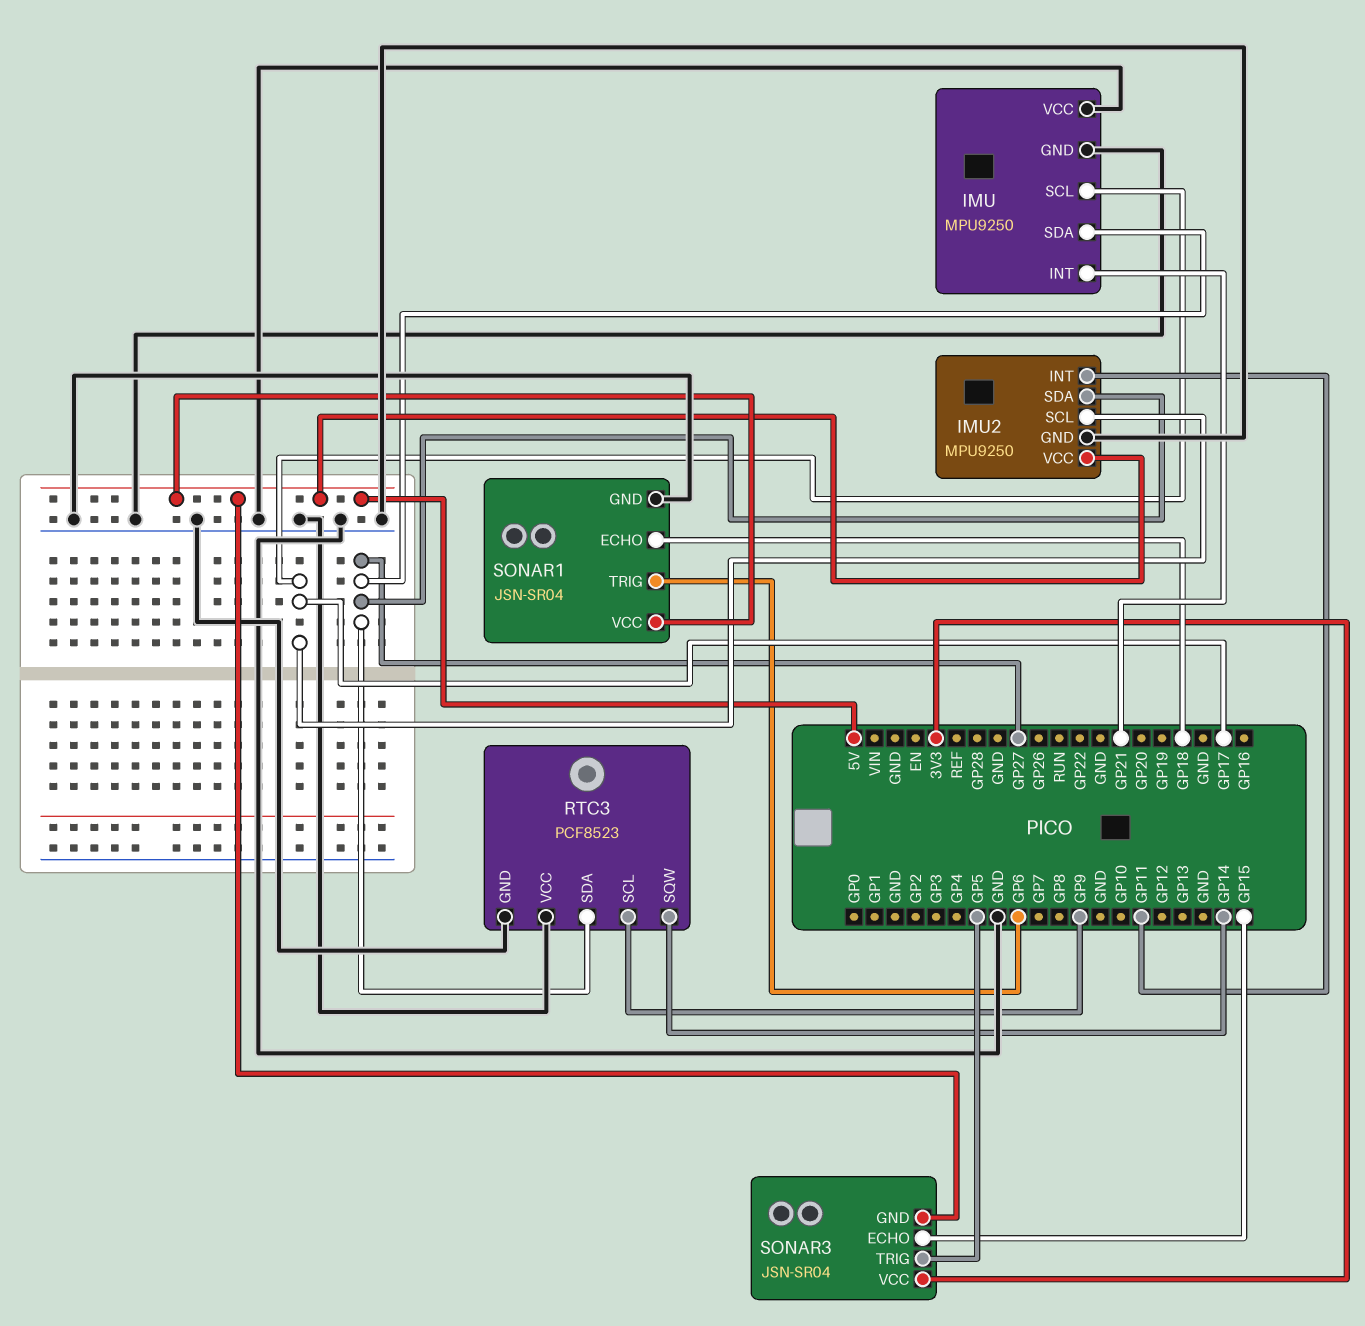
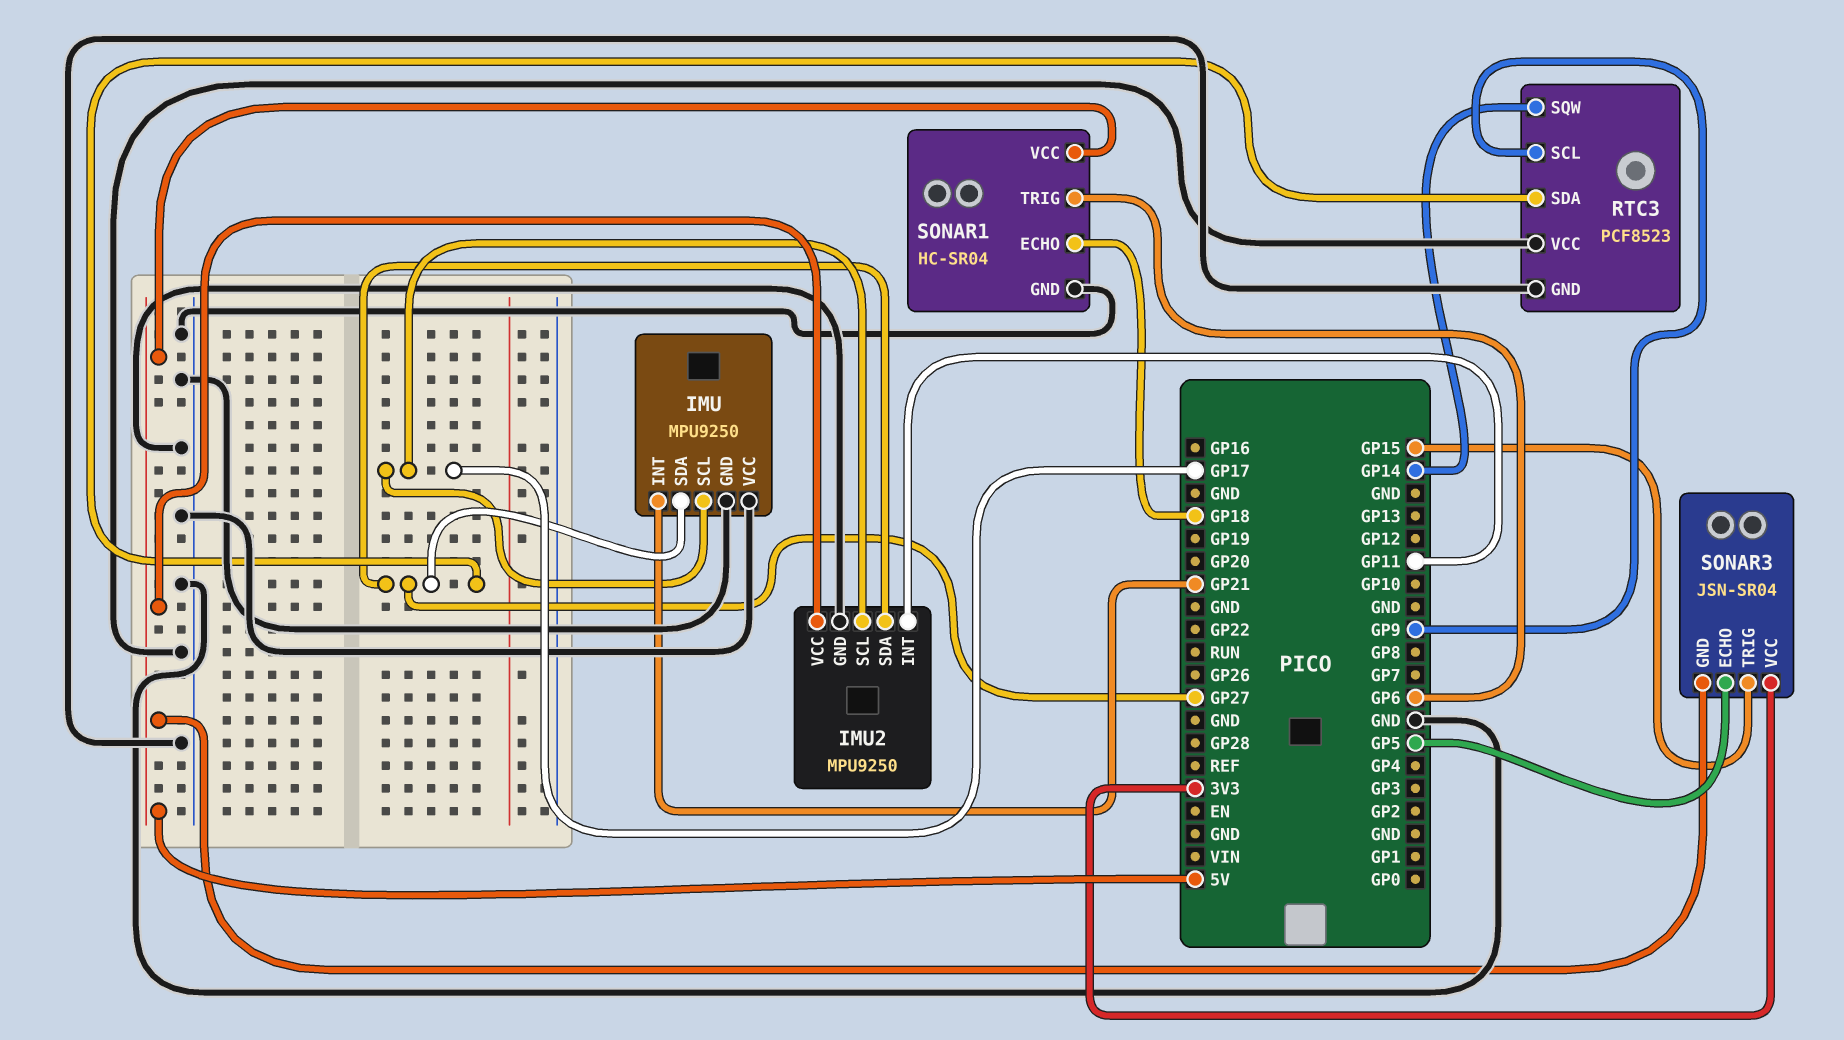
SONAR1: JSN-SR04 -> HC-SR04
SONAR3 pin ECHO: GP15 -> GP5
SONAR3 pin TRIG: GP5 -> GP15

